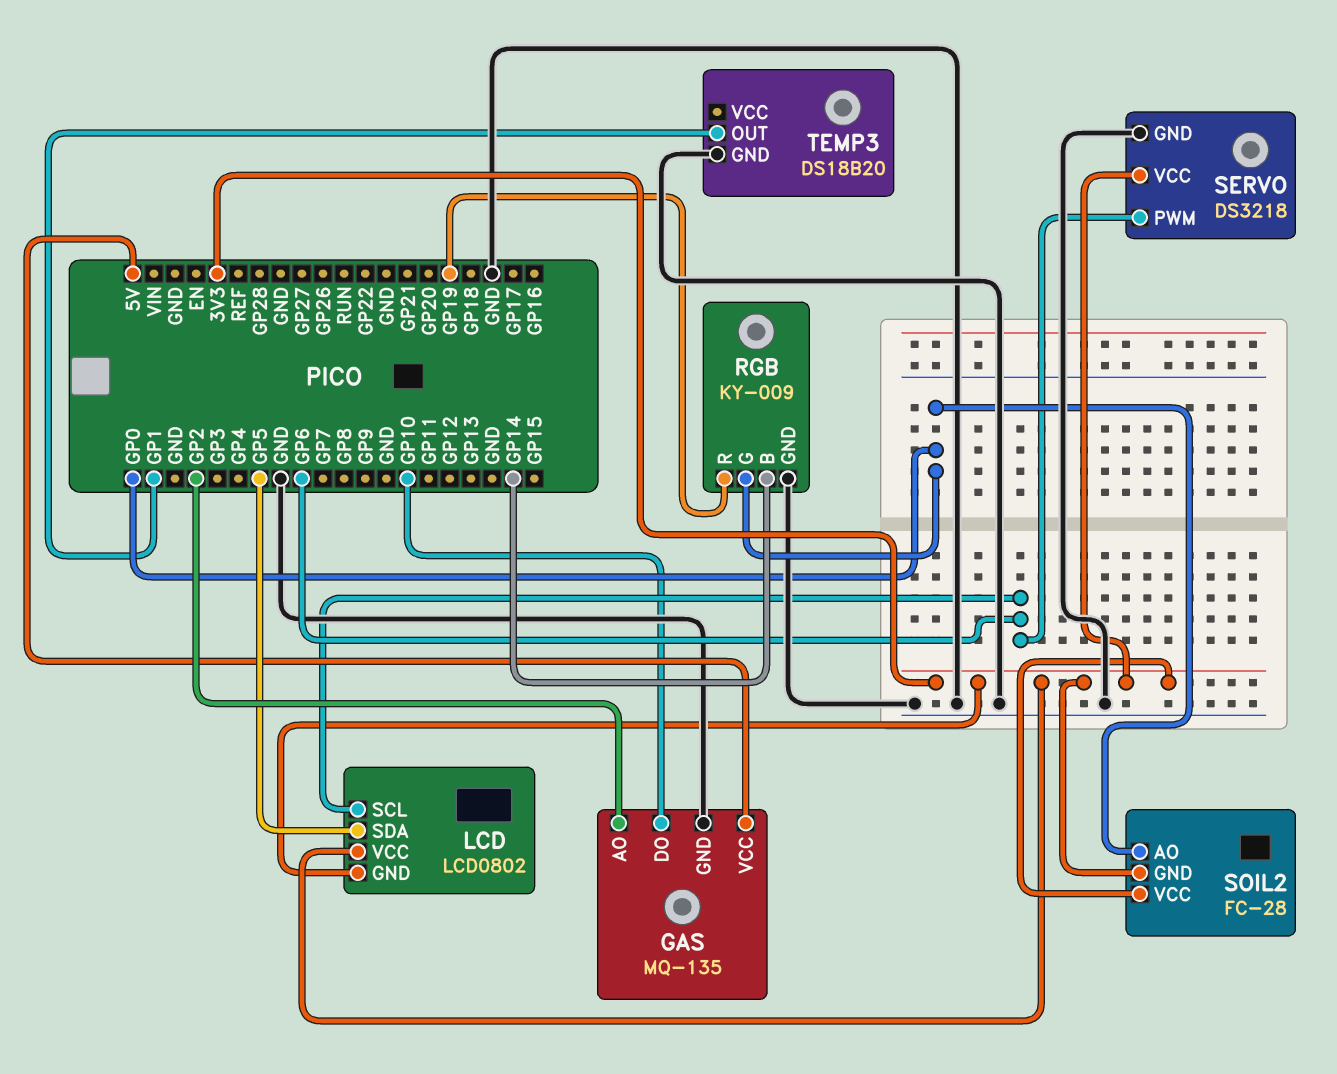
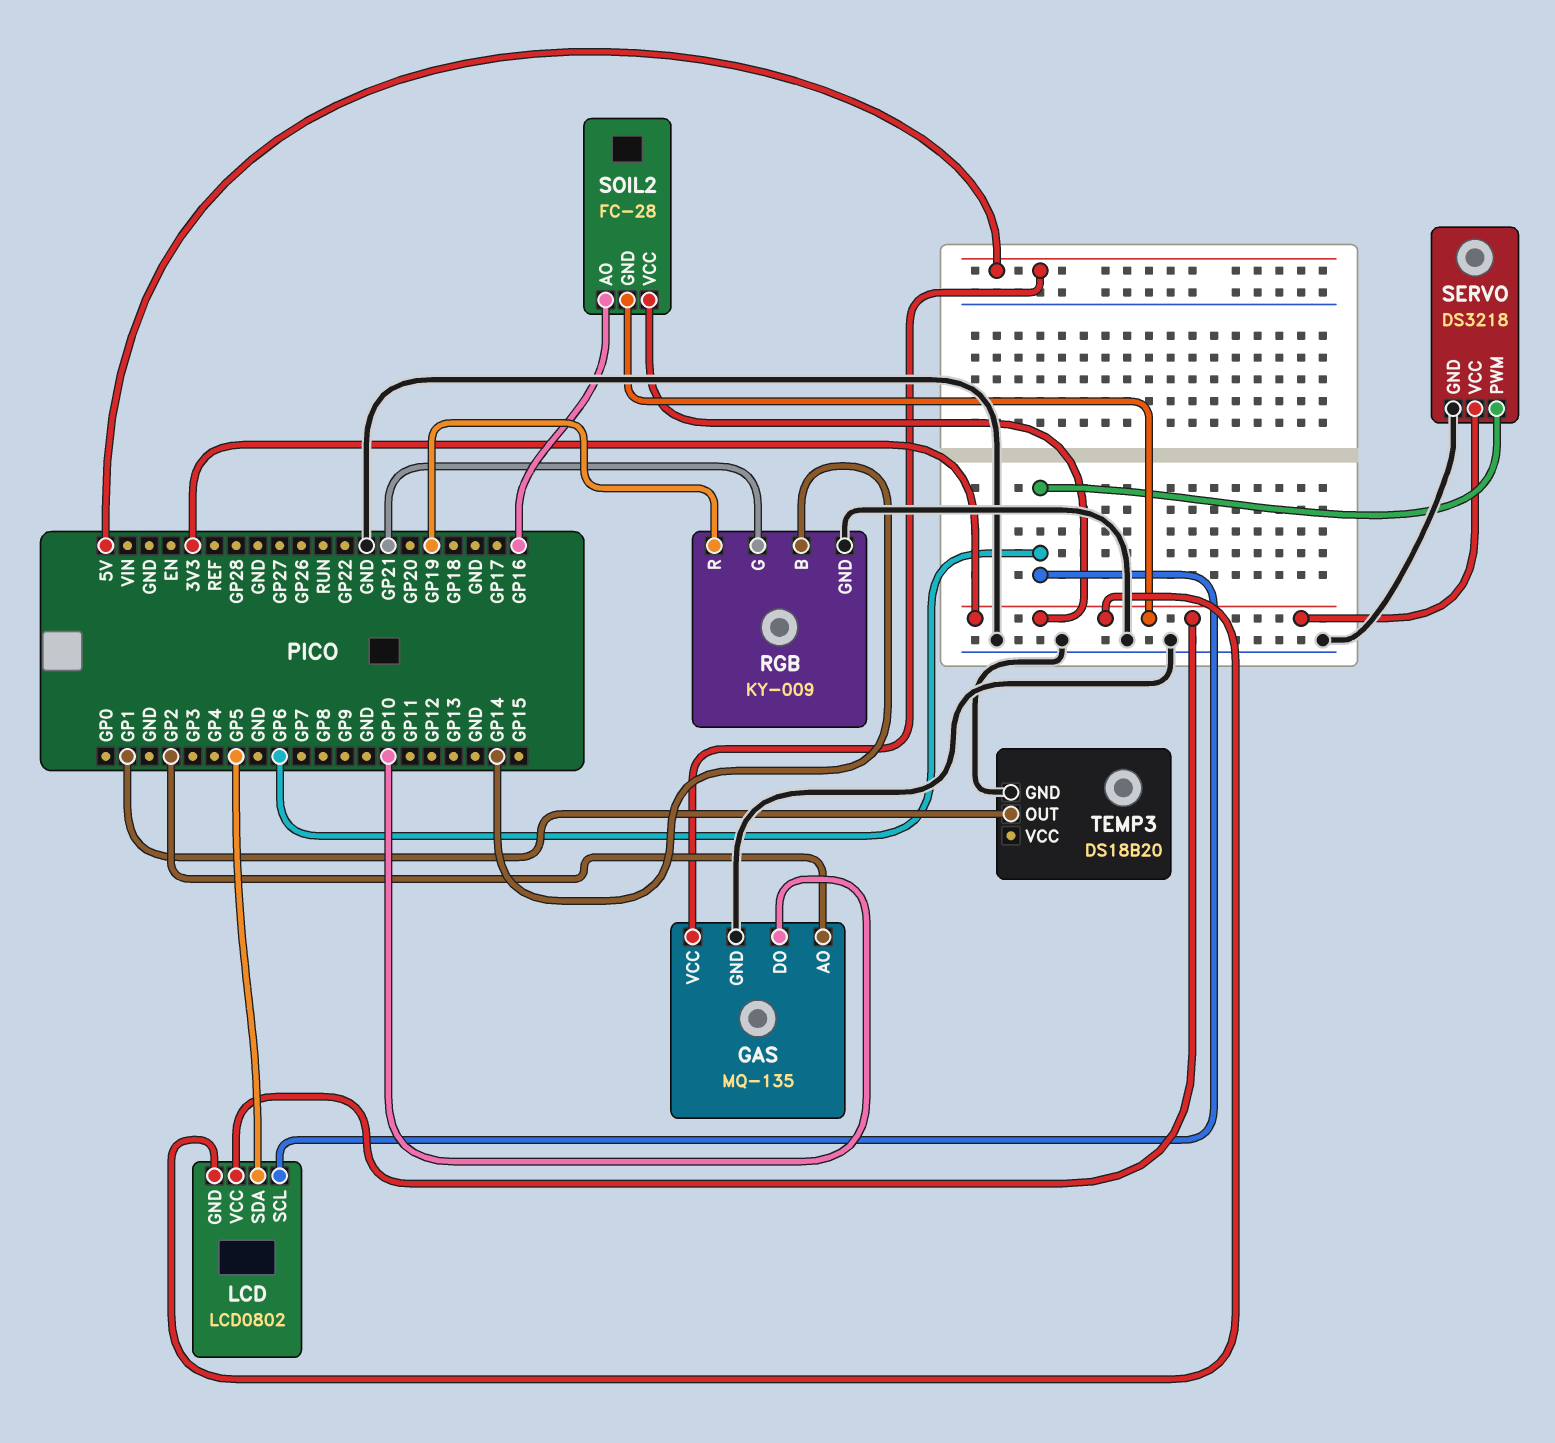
RGB pin G: GP0 -> GP21
SOIL2 pin AO: GP0 -> GP16

